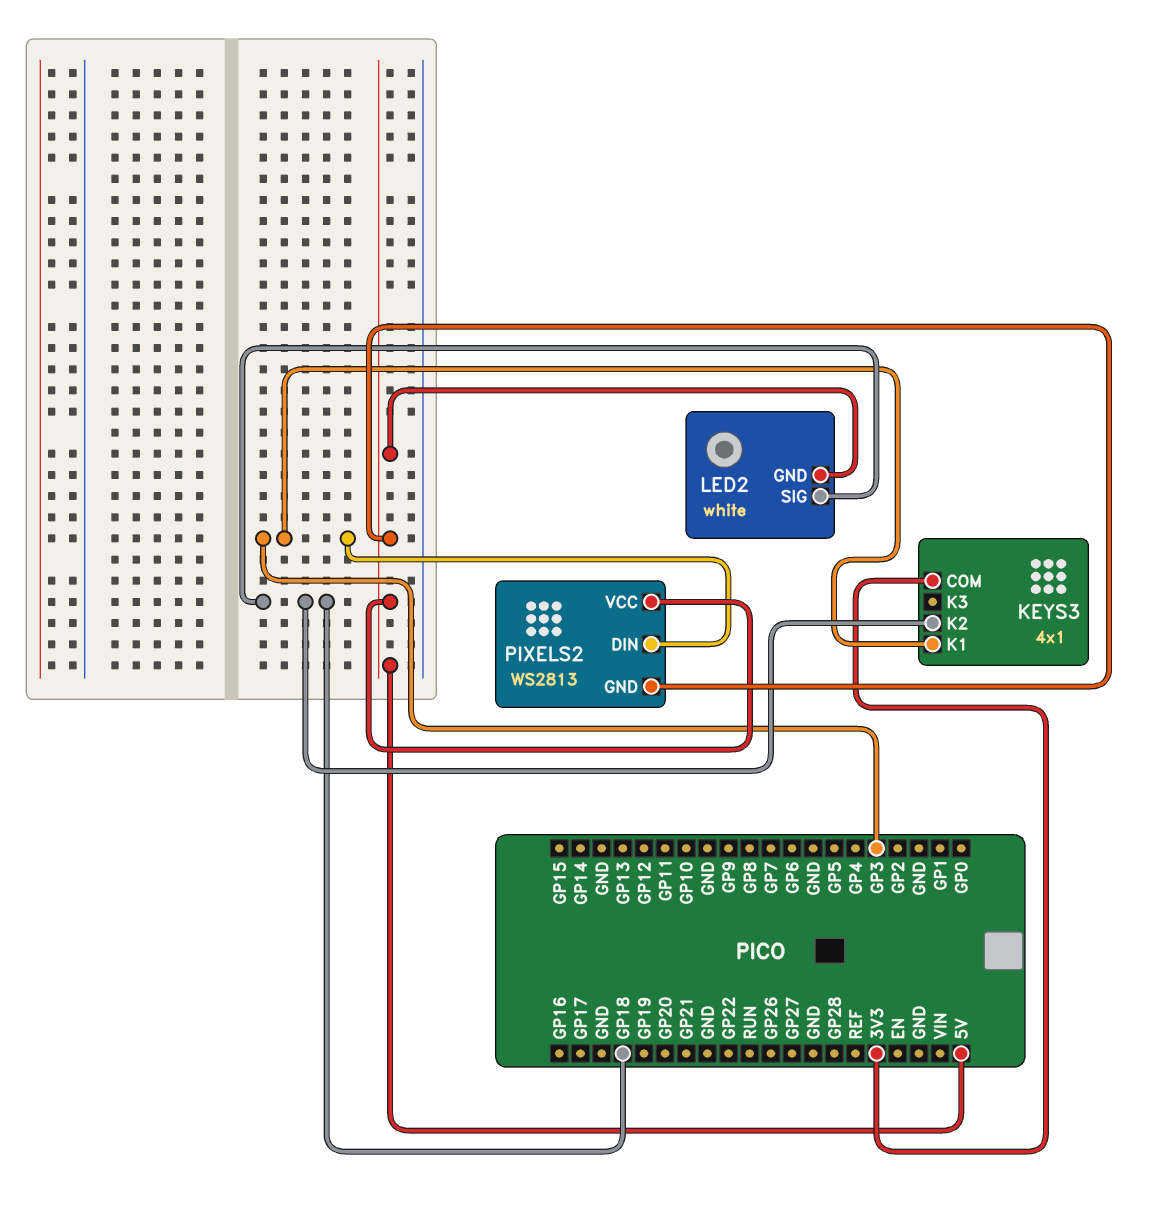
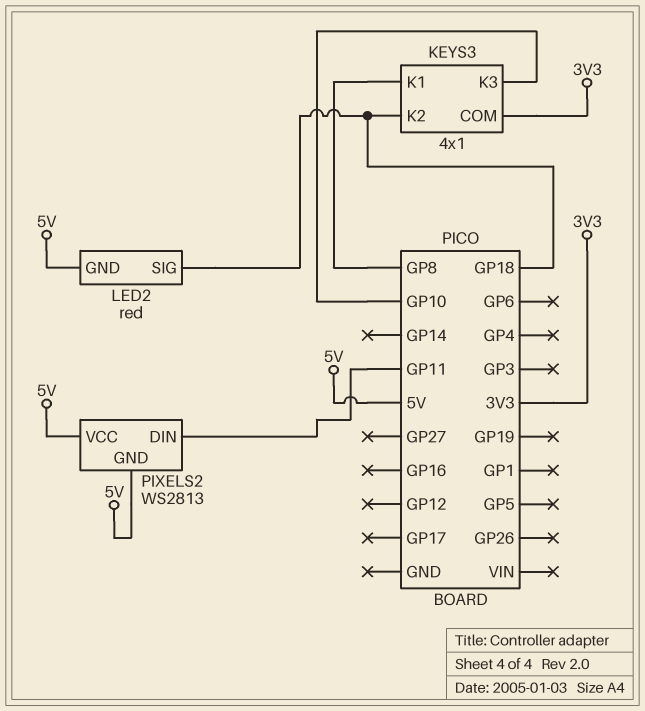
KEYS3 pin K1: GP3 -> GP8
KEYS3 pin K3: none -> GP10
LED2: white -> red
PIXELS2 pin DIN: GP3 -> GP11

